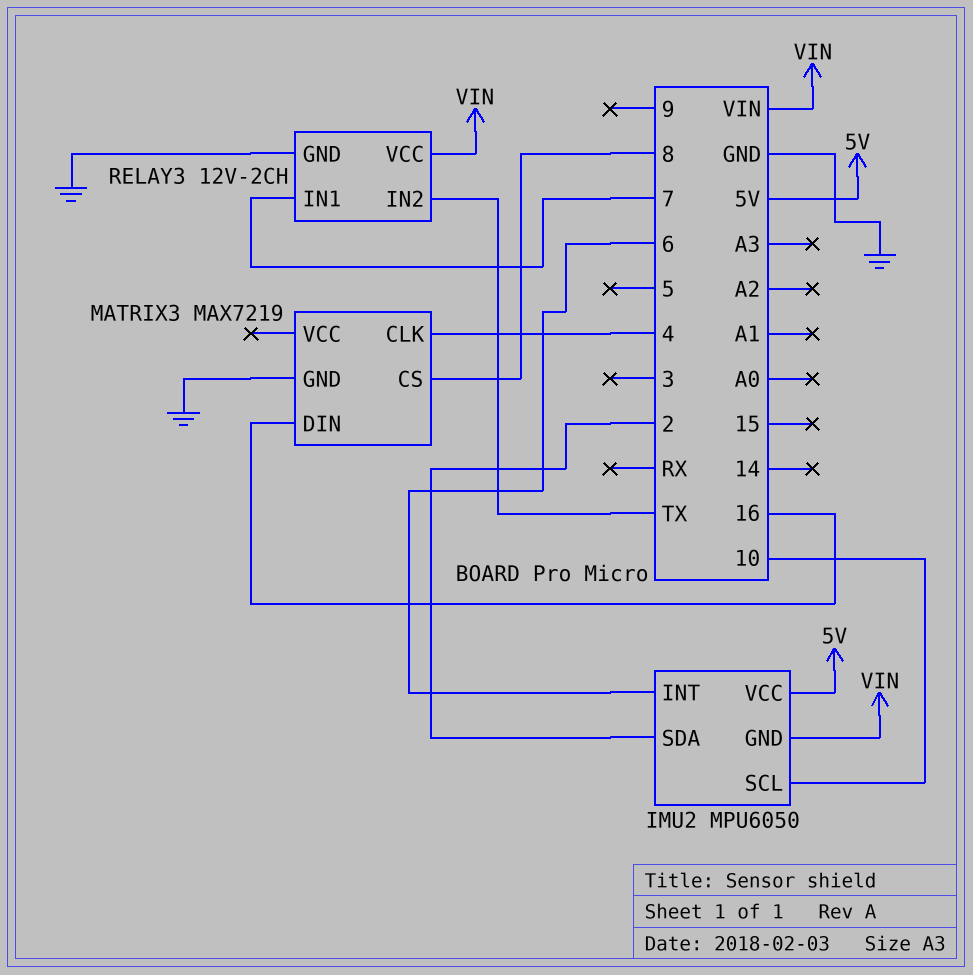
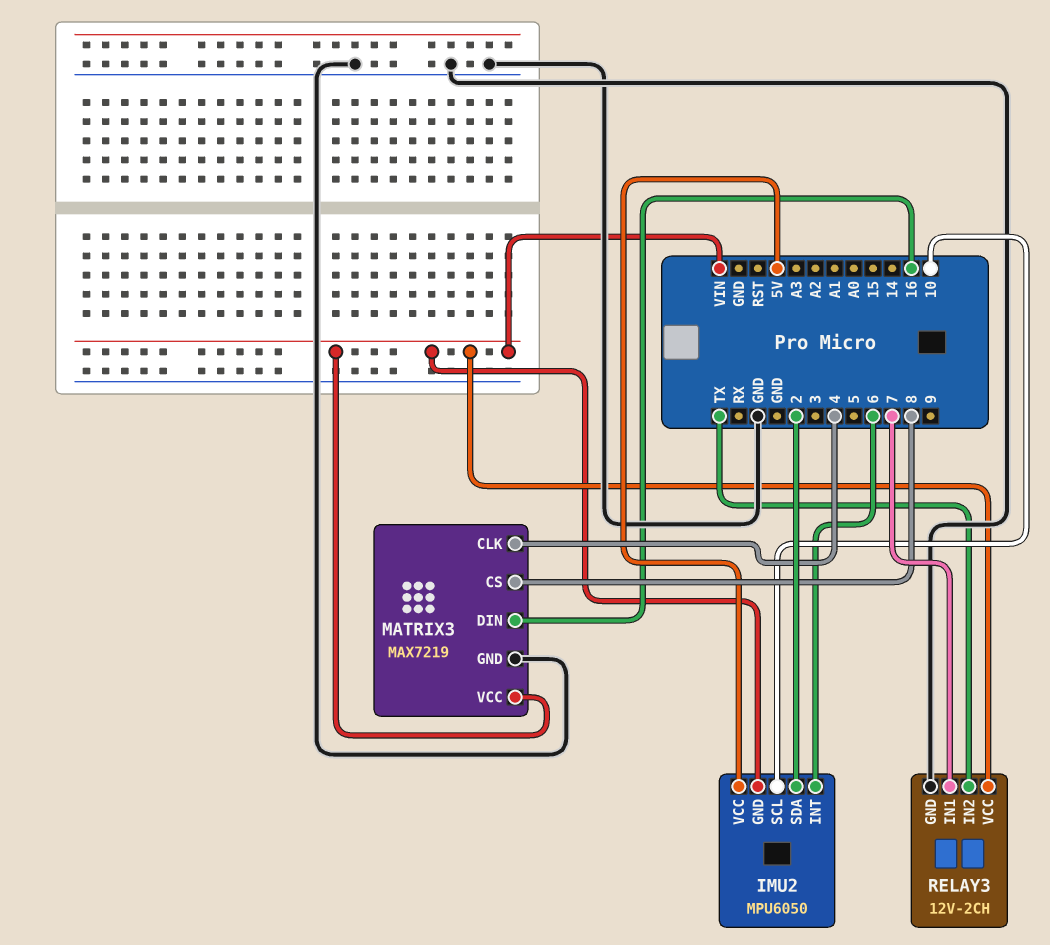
MATRIX3 pin VCC: none -> VIN

